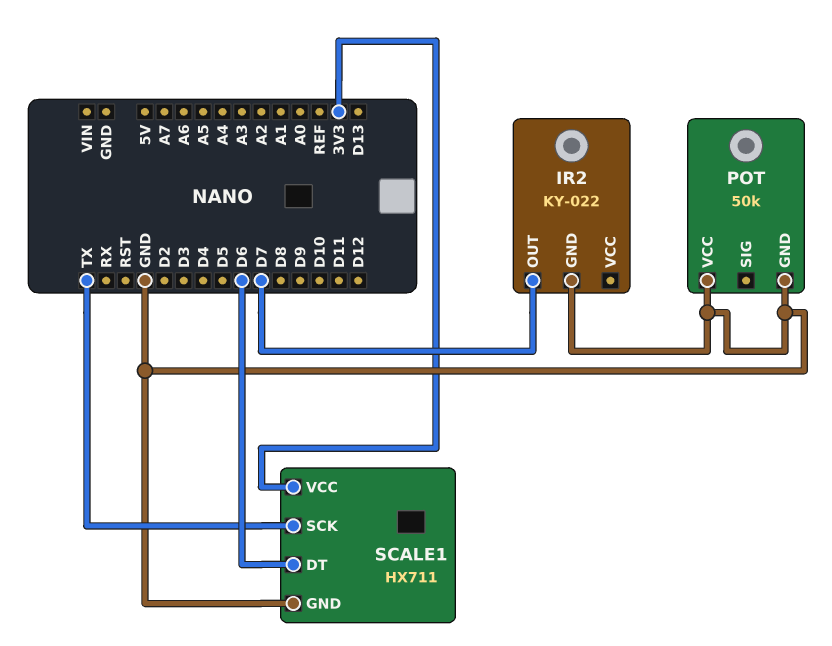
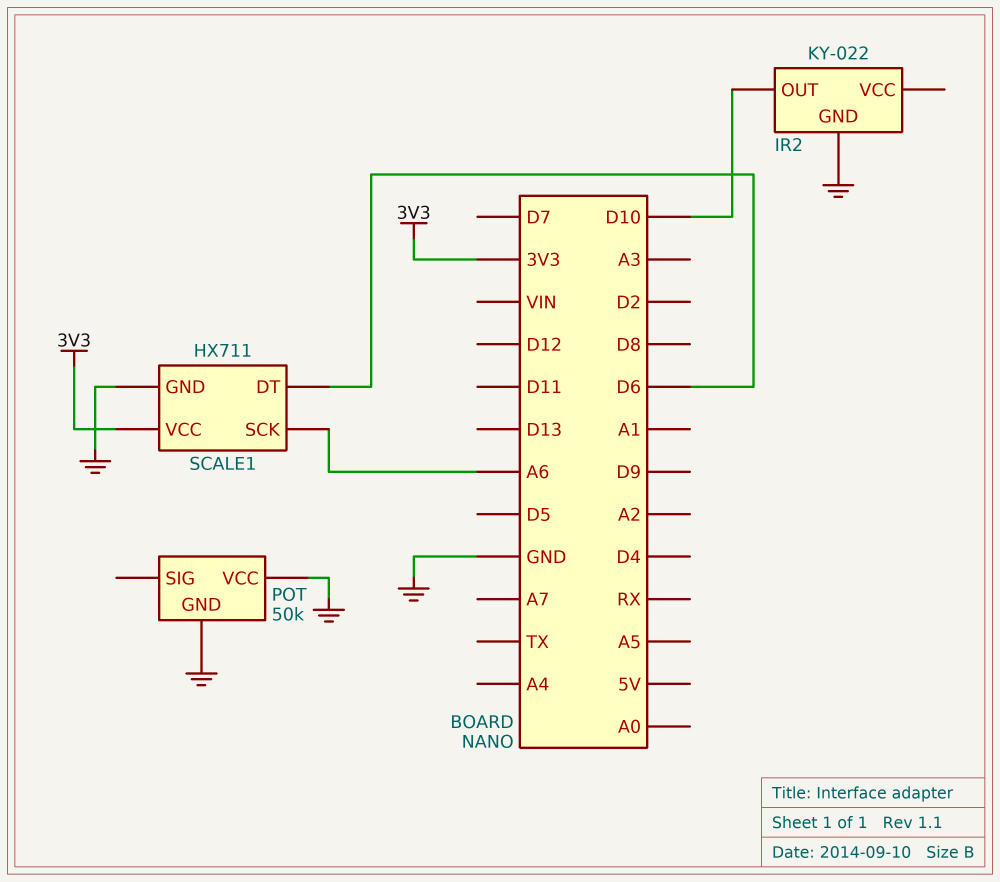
IR2 pin OUT: D7 -> D10
SCALE1 pin SCK: TX -> A6

